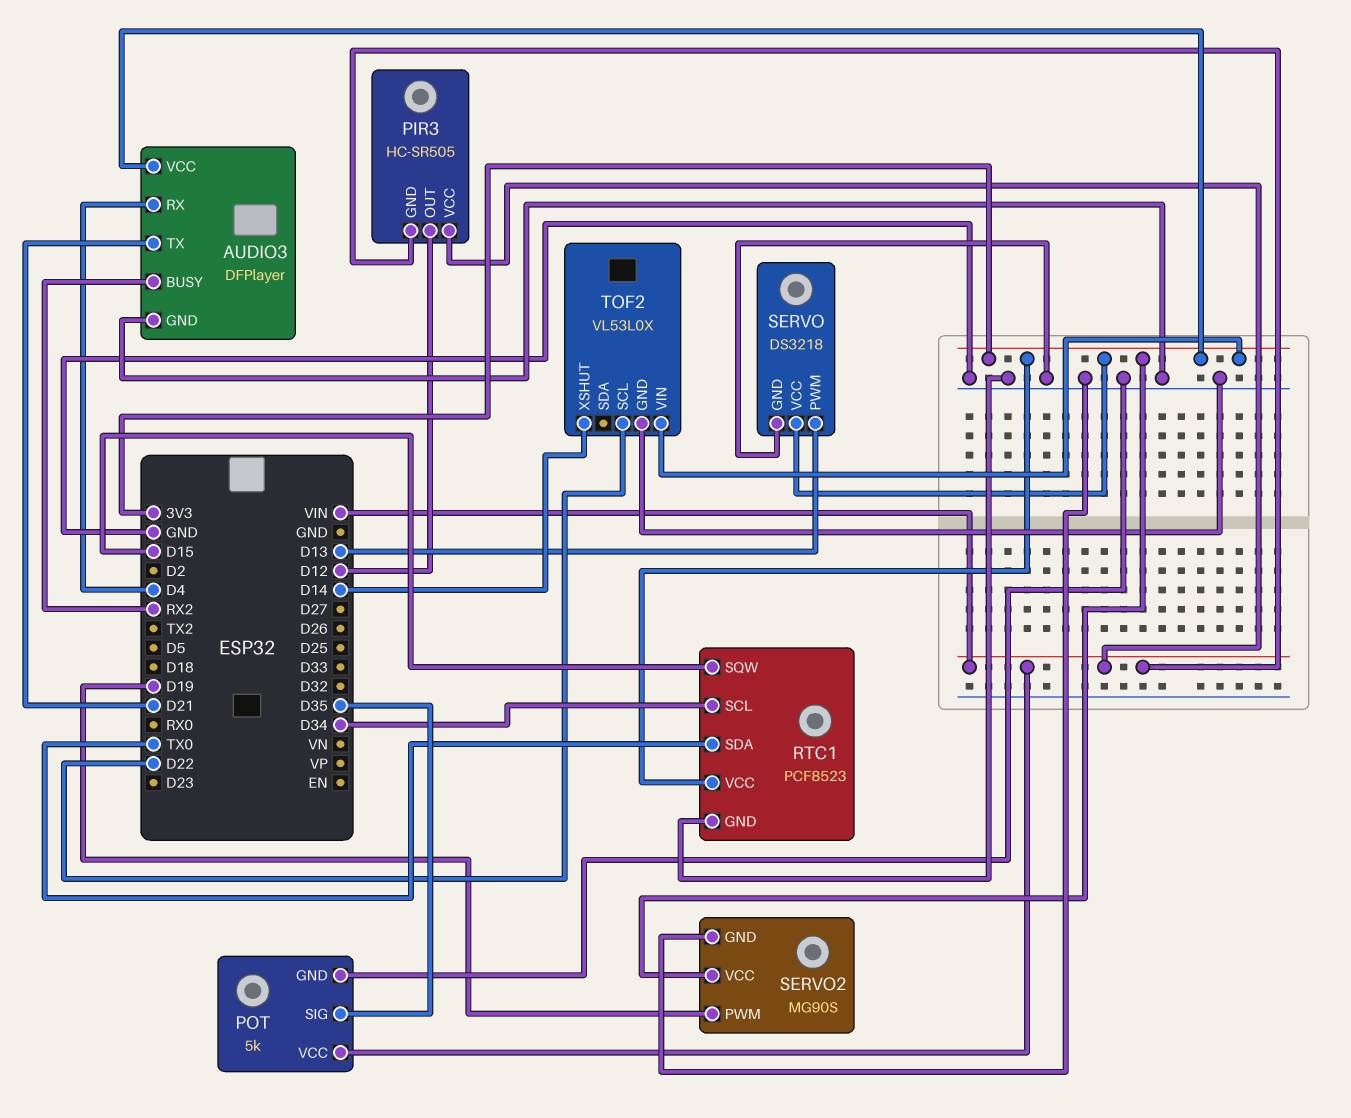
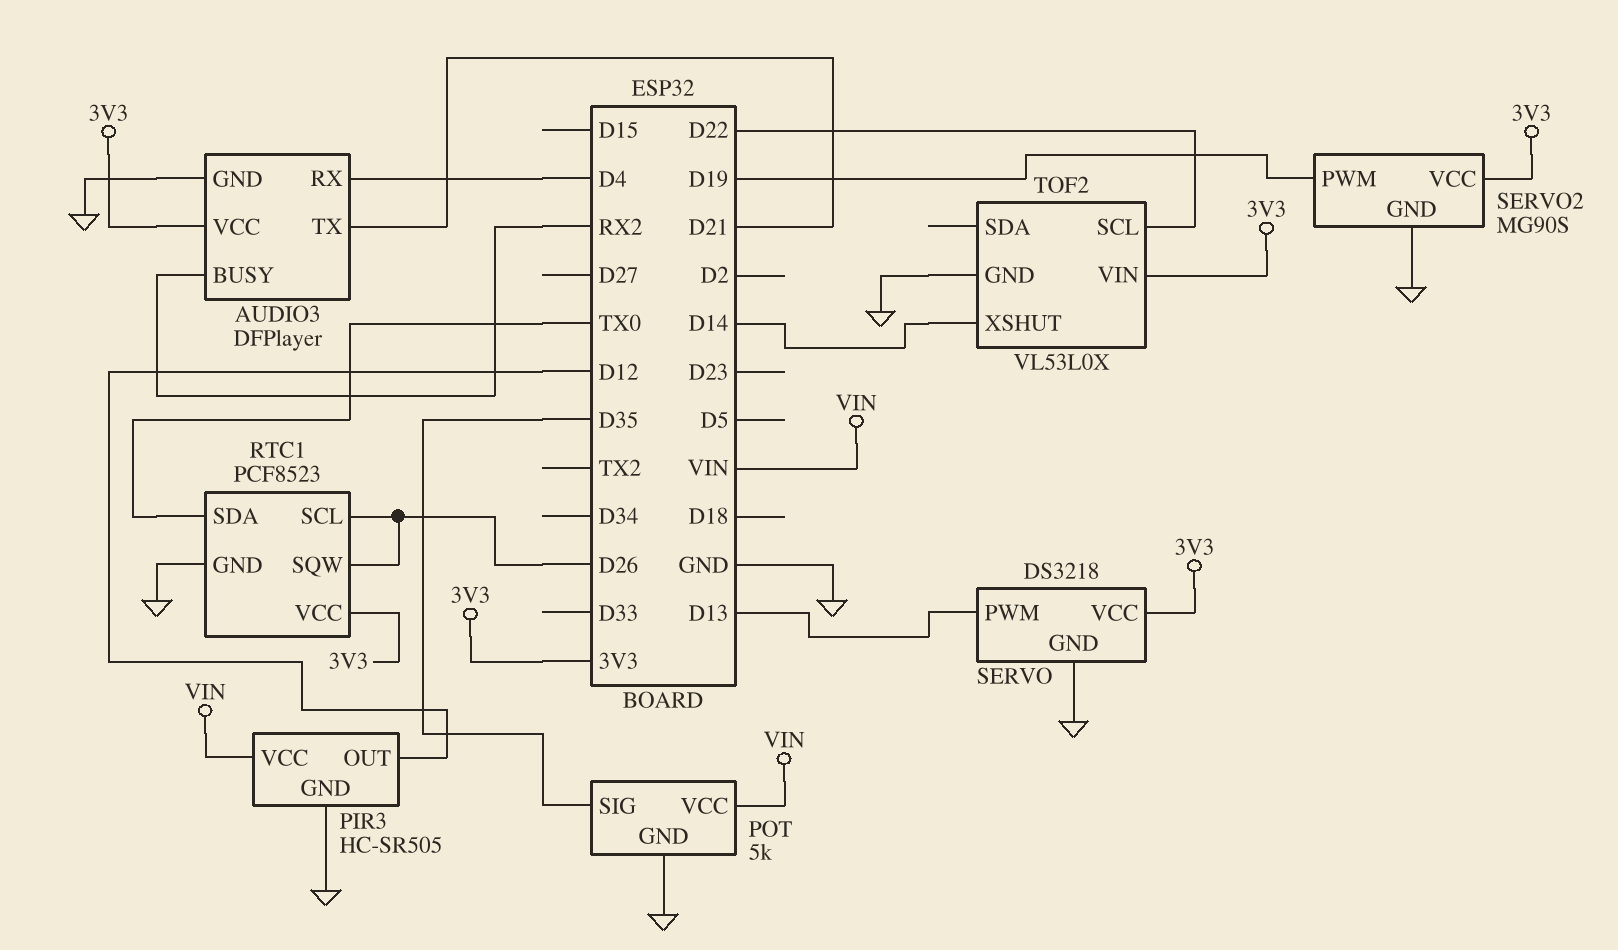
PIR3 pin GND: VIN -> GND
RTC1 pin SCL: D34 -> D26
RTC1 pin SQW: D15 -> D26

